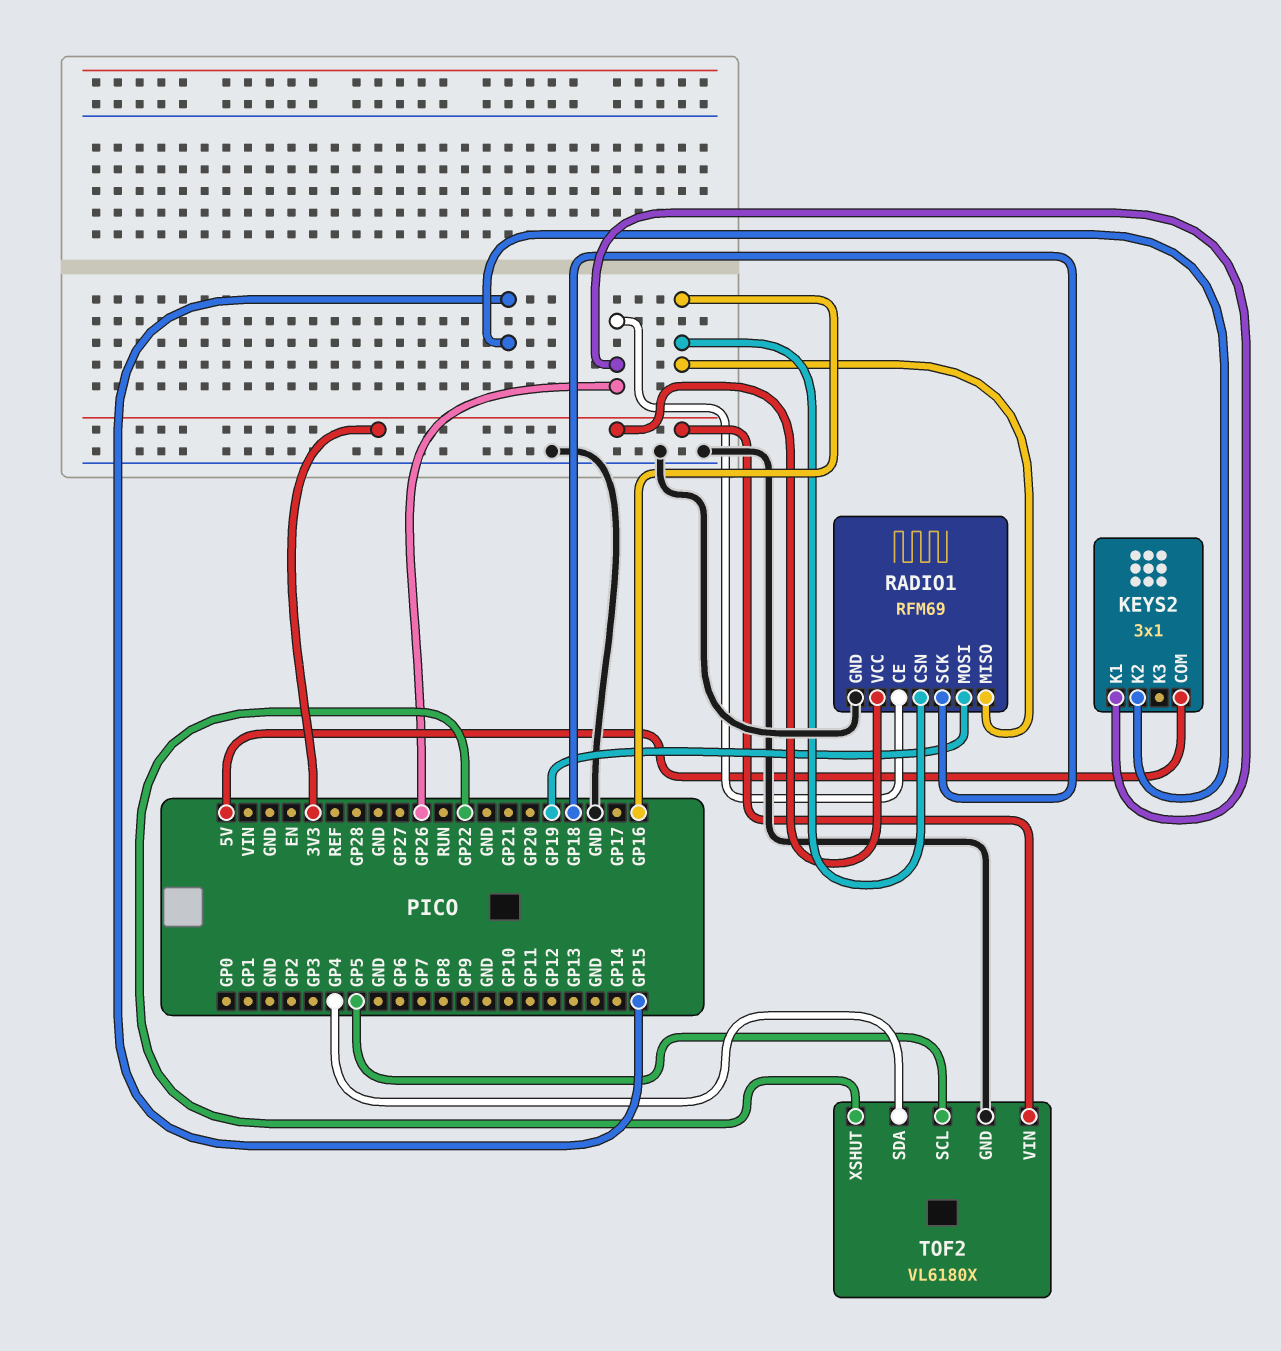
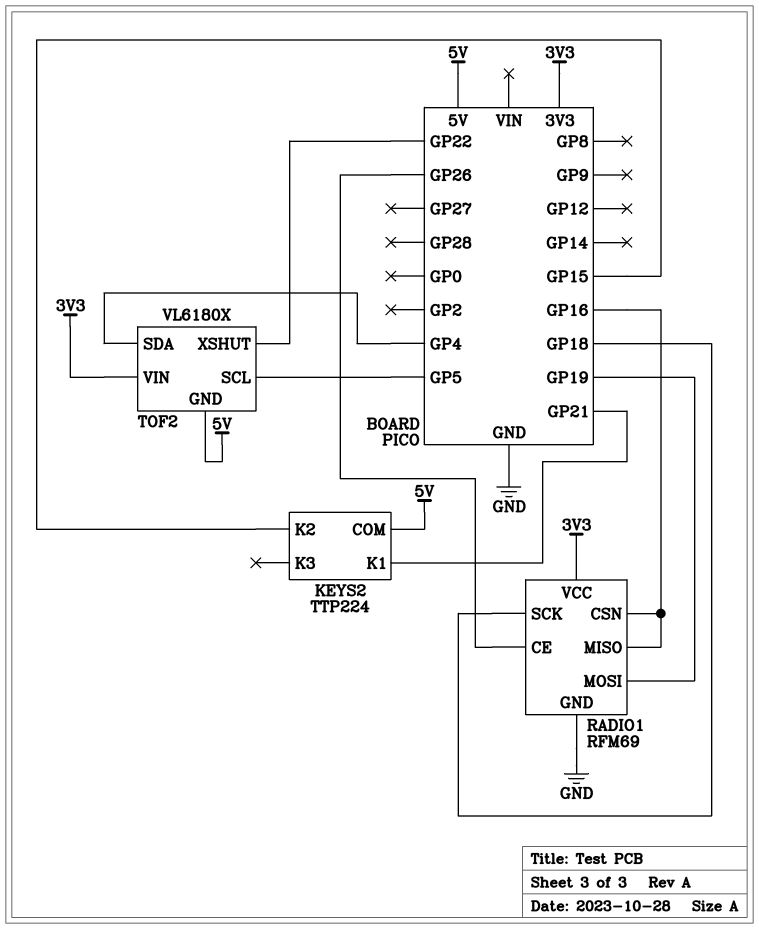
KEYS2: 3x1 -> TTP224
KEYS2 pin K1: GP26 -> GP21
TOF2 pin GND: GND -> 5V

